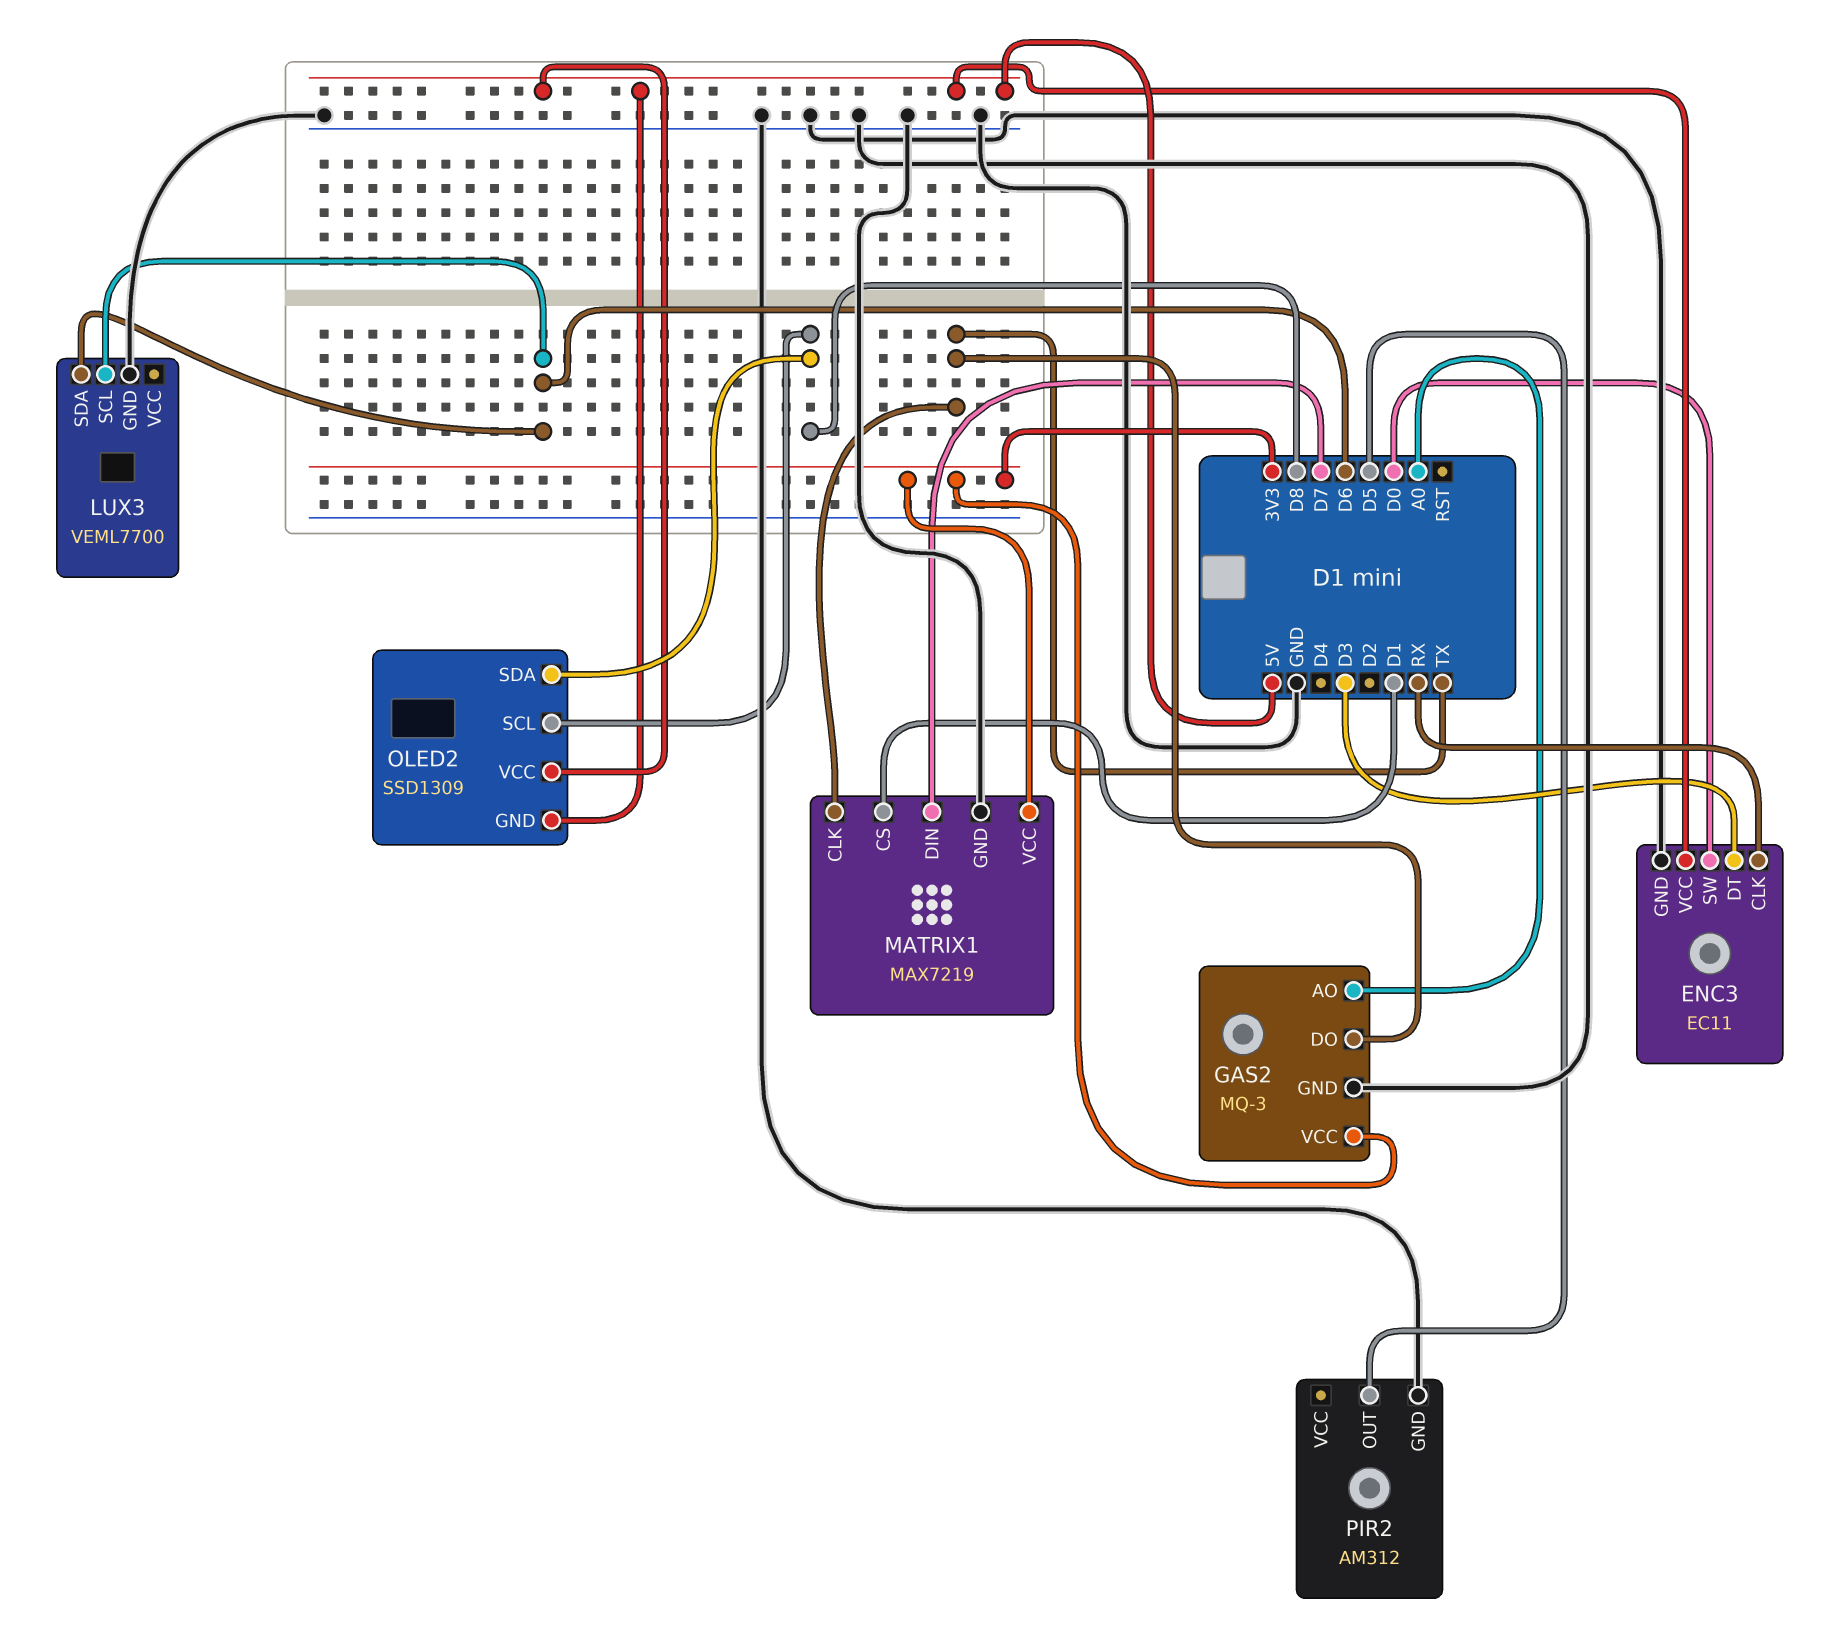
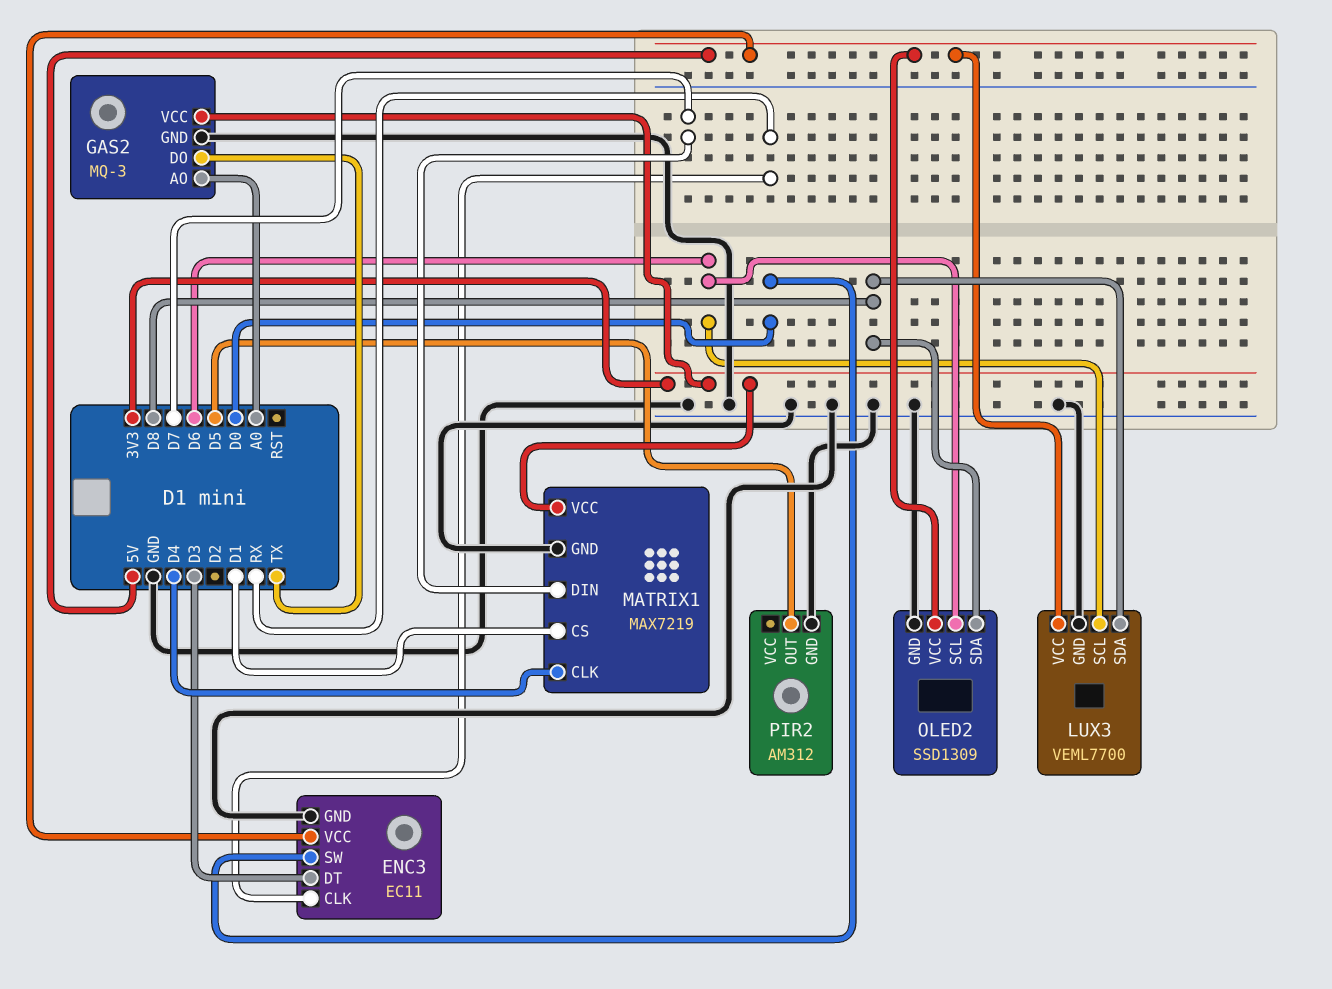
LUX3 pin SDA: D6 -> D8
LUX3 pin VCC: none -> 5V
MATRIX1 pin CLK: TX -> D4
OLED2 pin GND: 5V -> GND
OLED2 pin SCL: D8 -> D6

